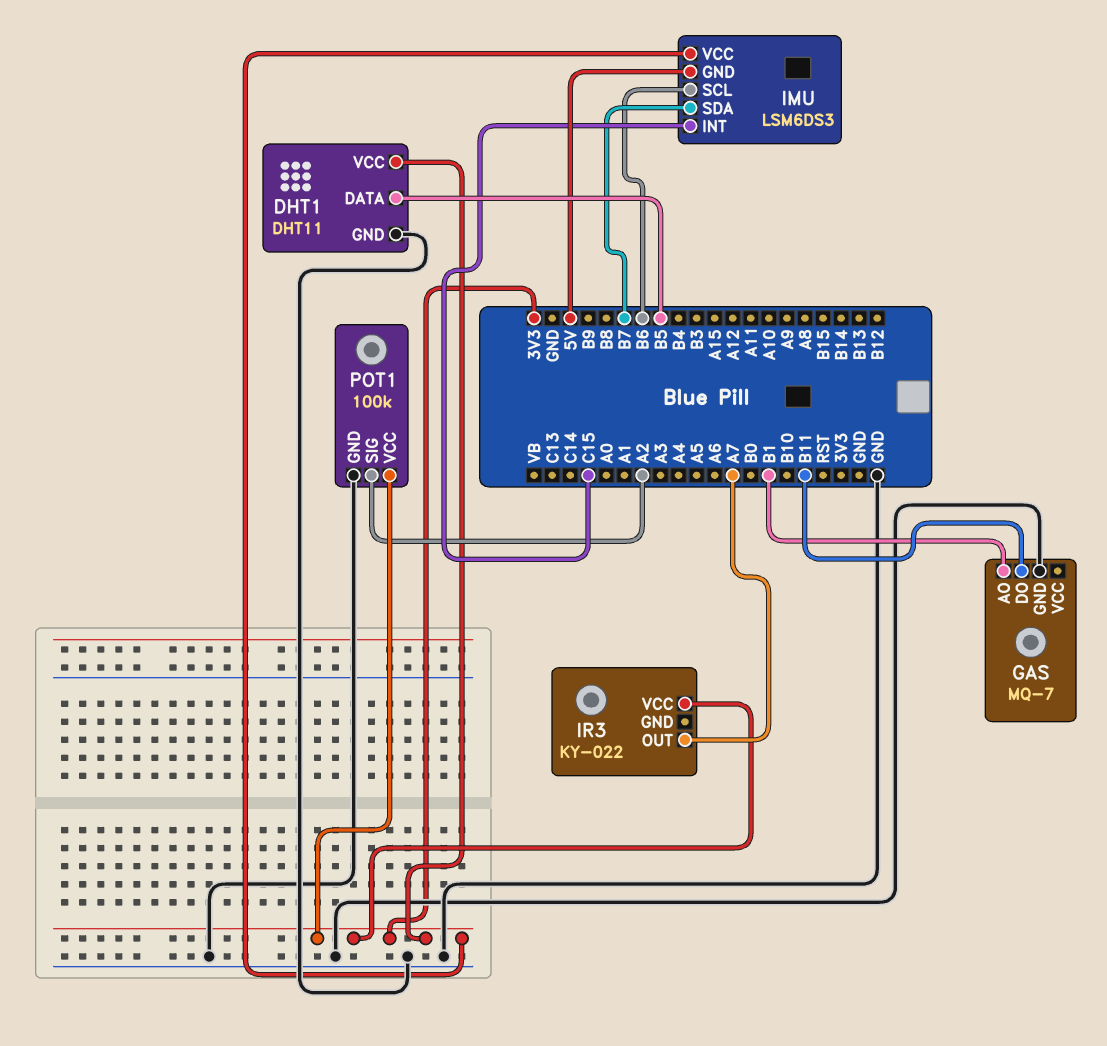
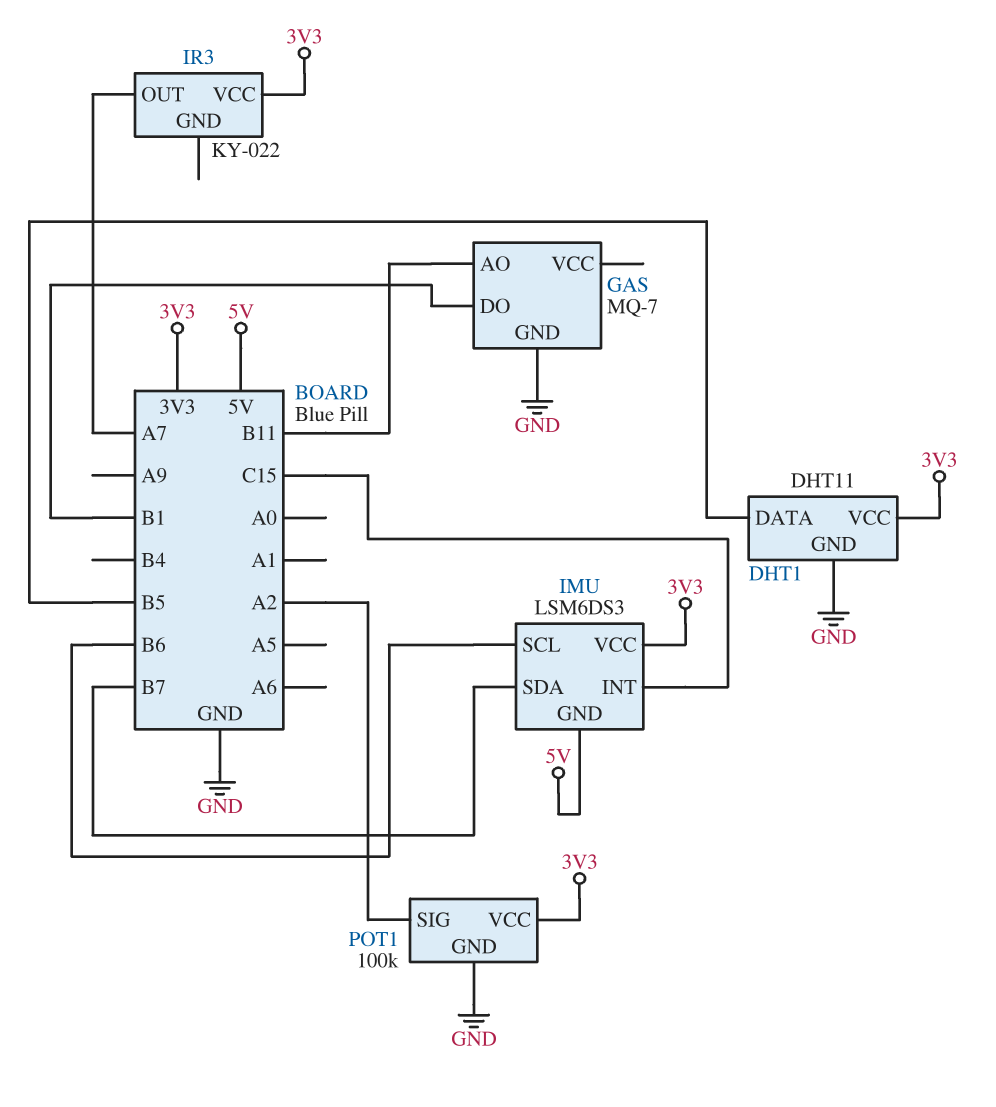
GAS pin AO: B1 -> B11
GAS pin DO: B11 -> B1

